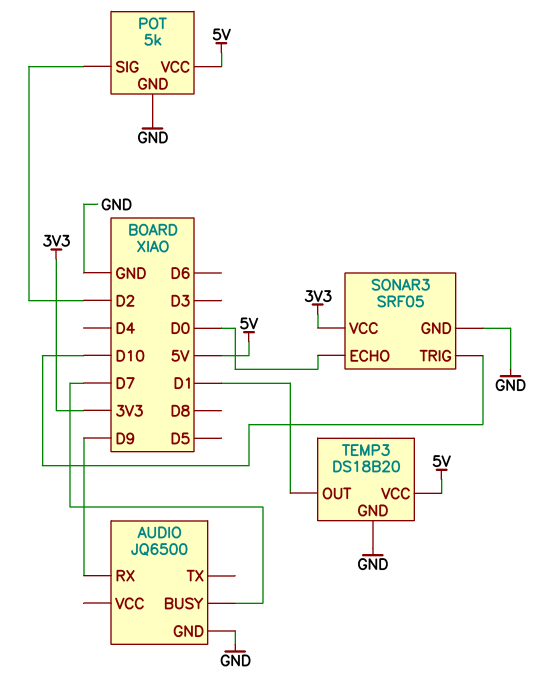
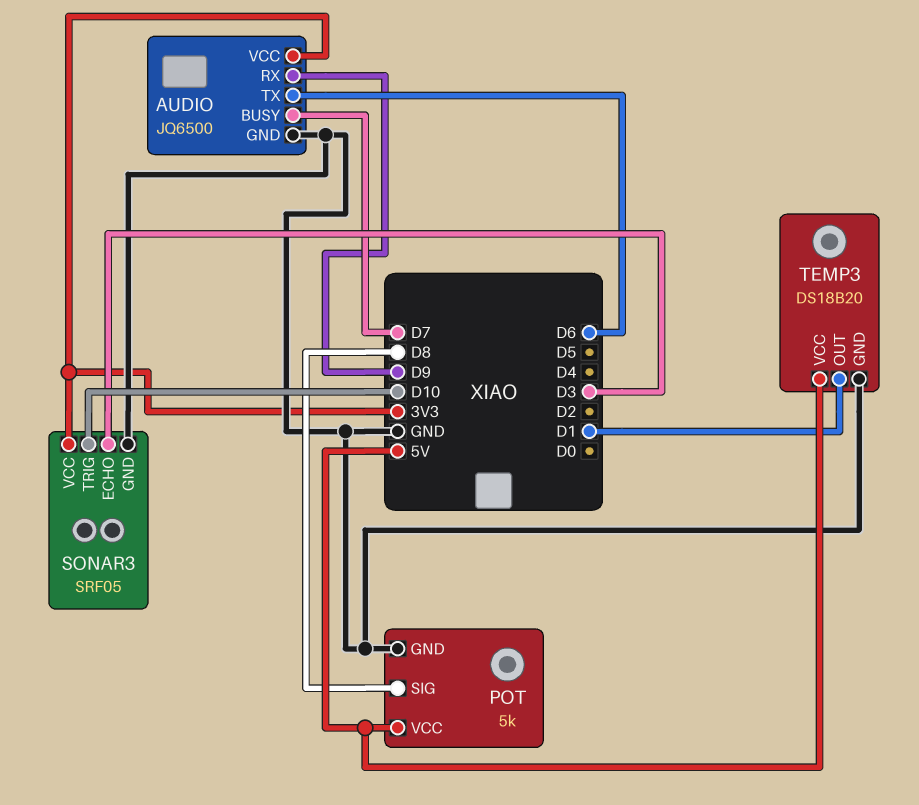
AUDIO pin TX: none -> D6
AUDIO pin VCC: none -> 3V3
POT pin SIG: D2 -> D8
SONAR3 pin ECHO: D0 -> D3

